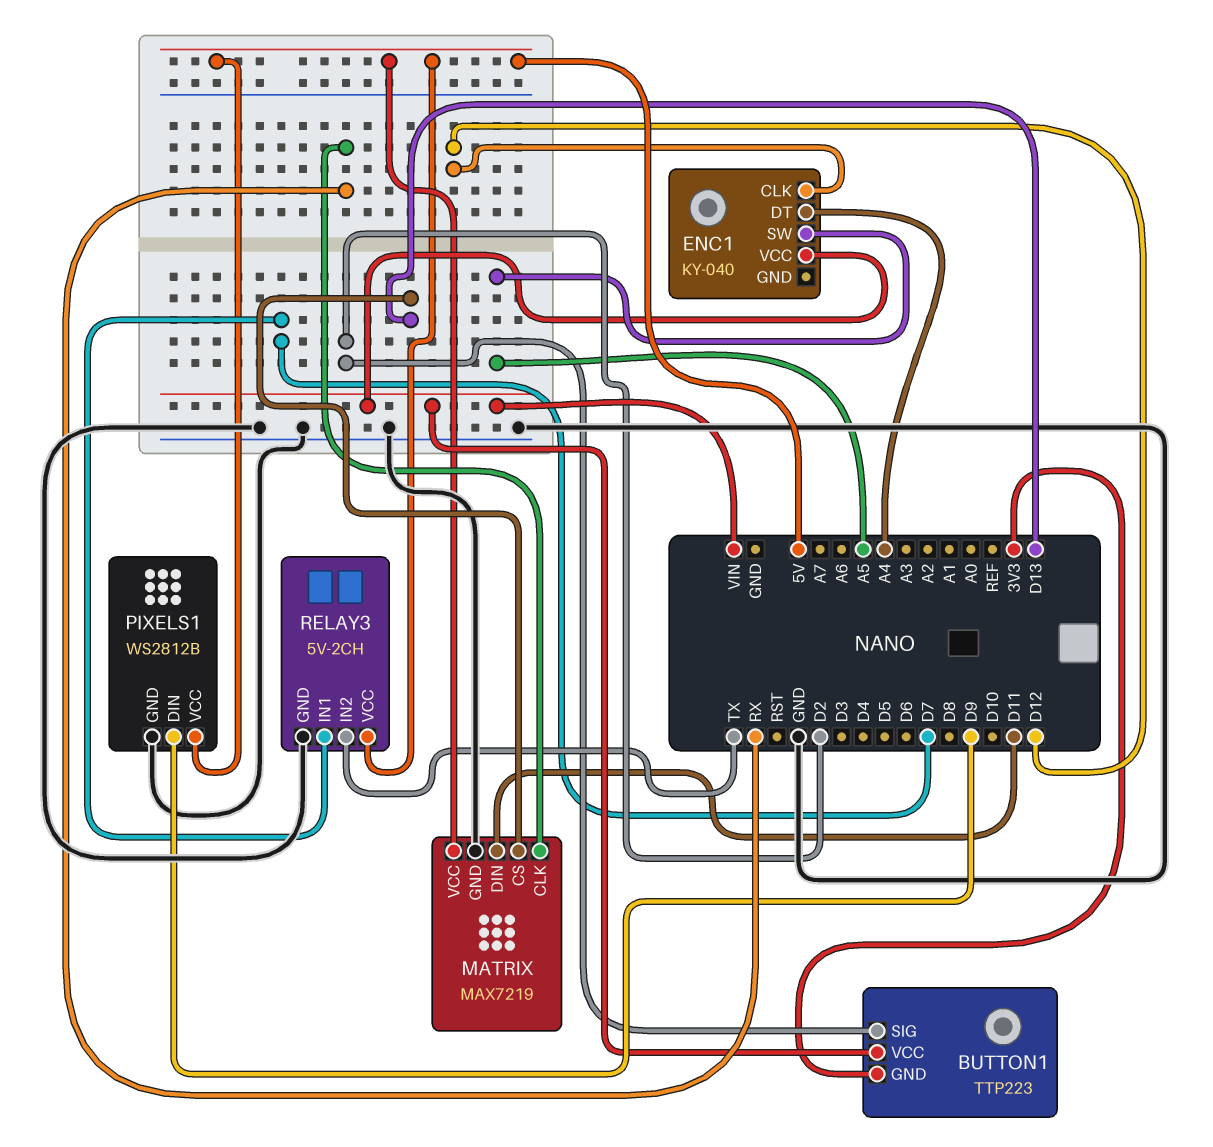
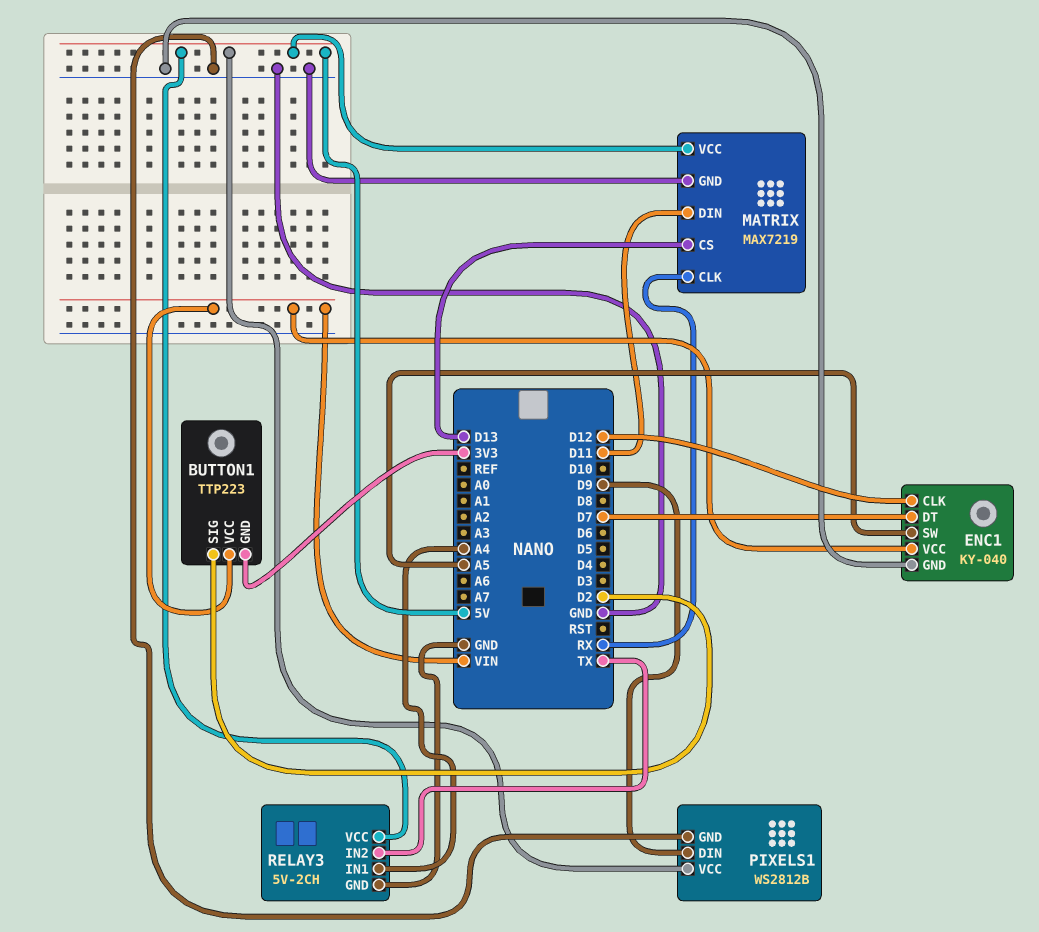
ENC1 pin DT: A4 -> D7
ENC1 pin GND: none -> GND
RELAY3 pin IN1: D7 -> A4

